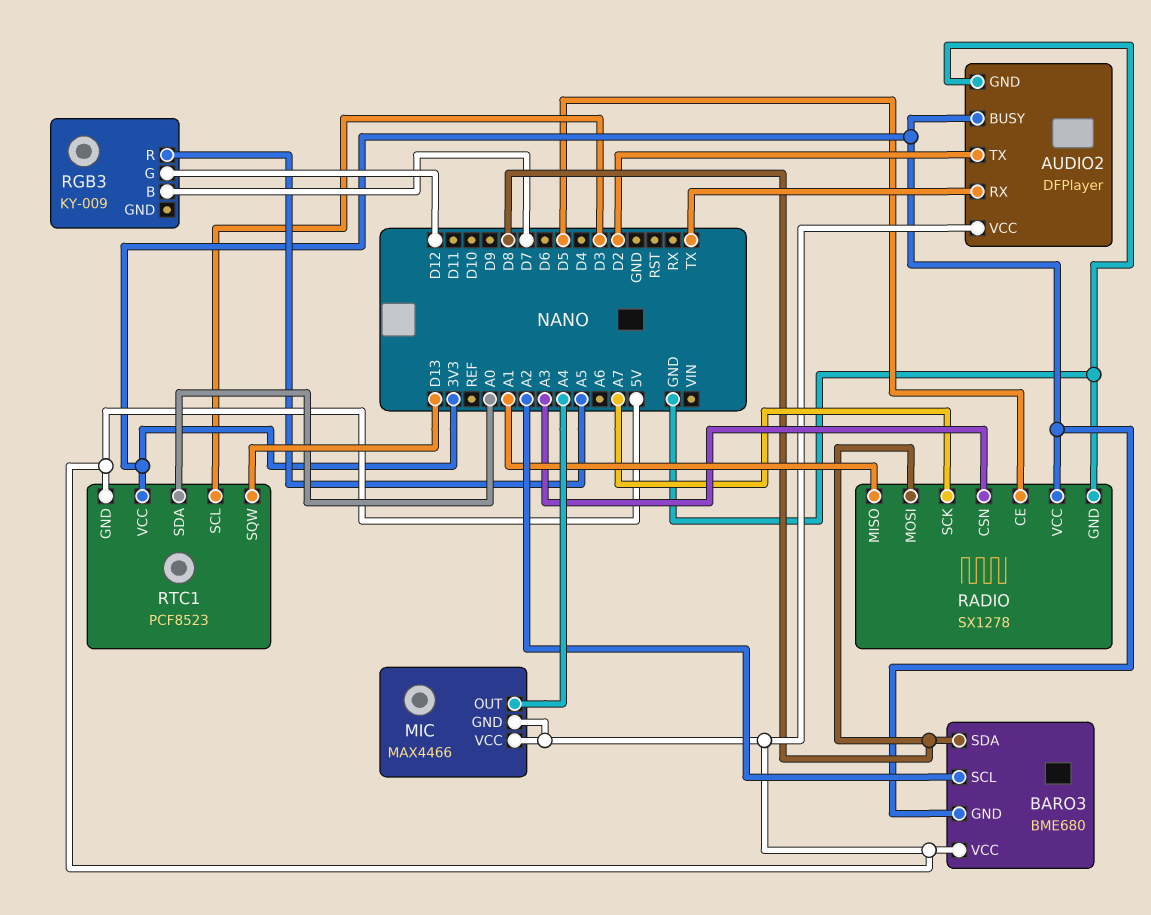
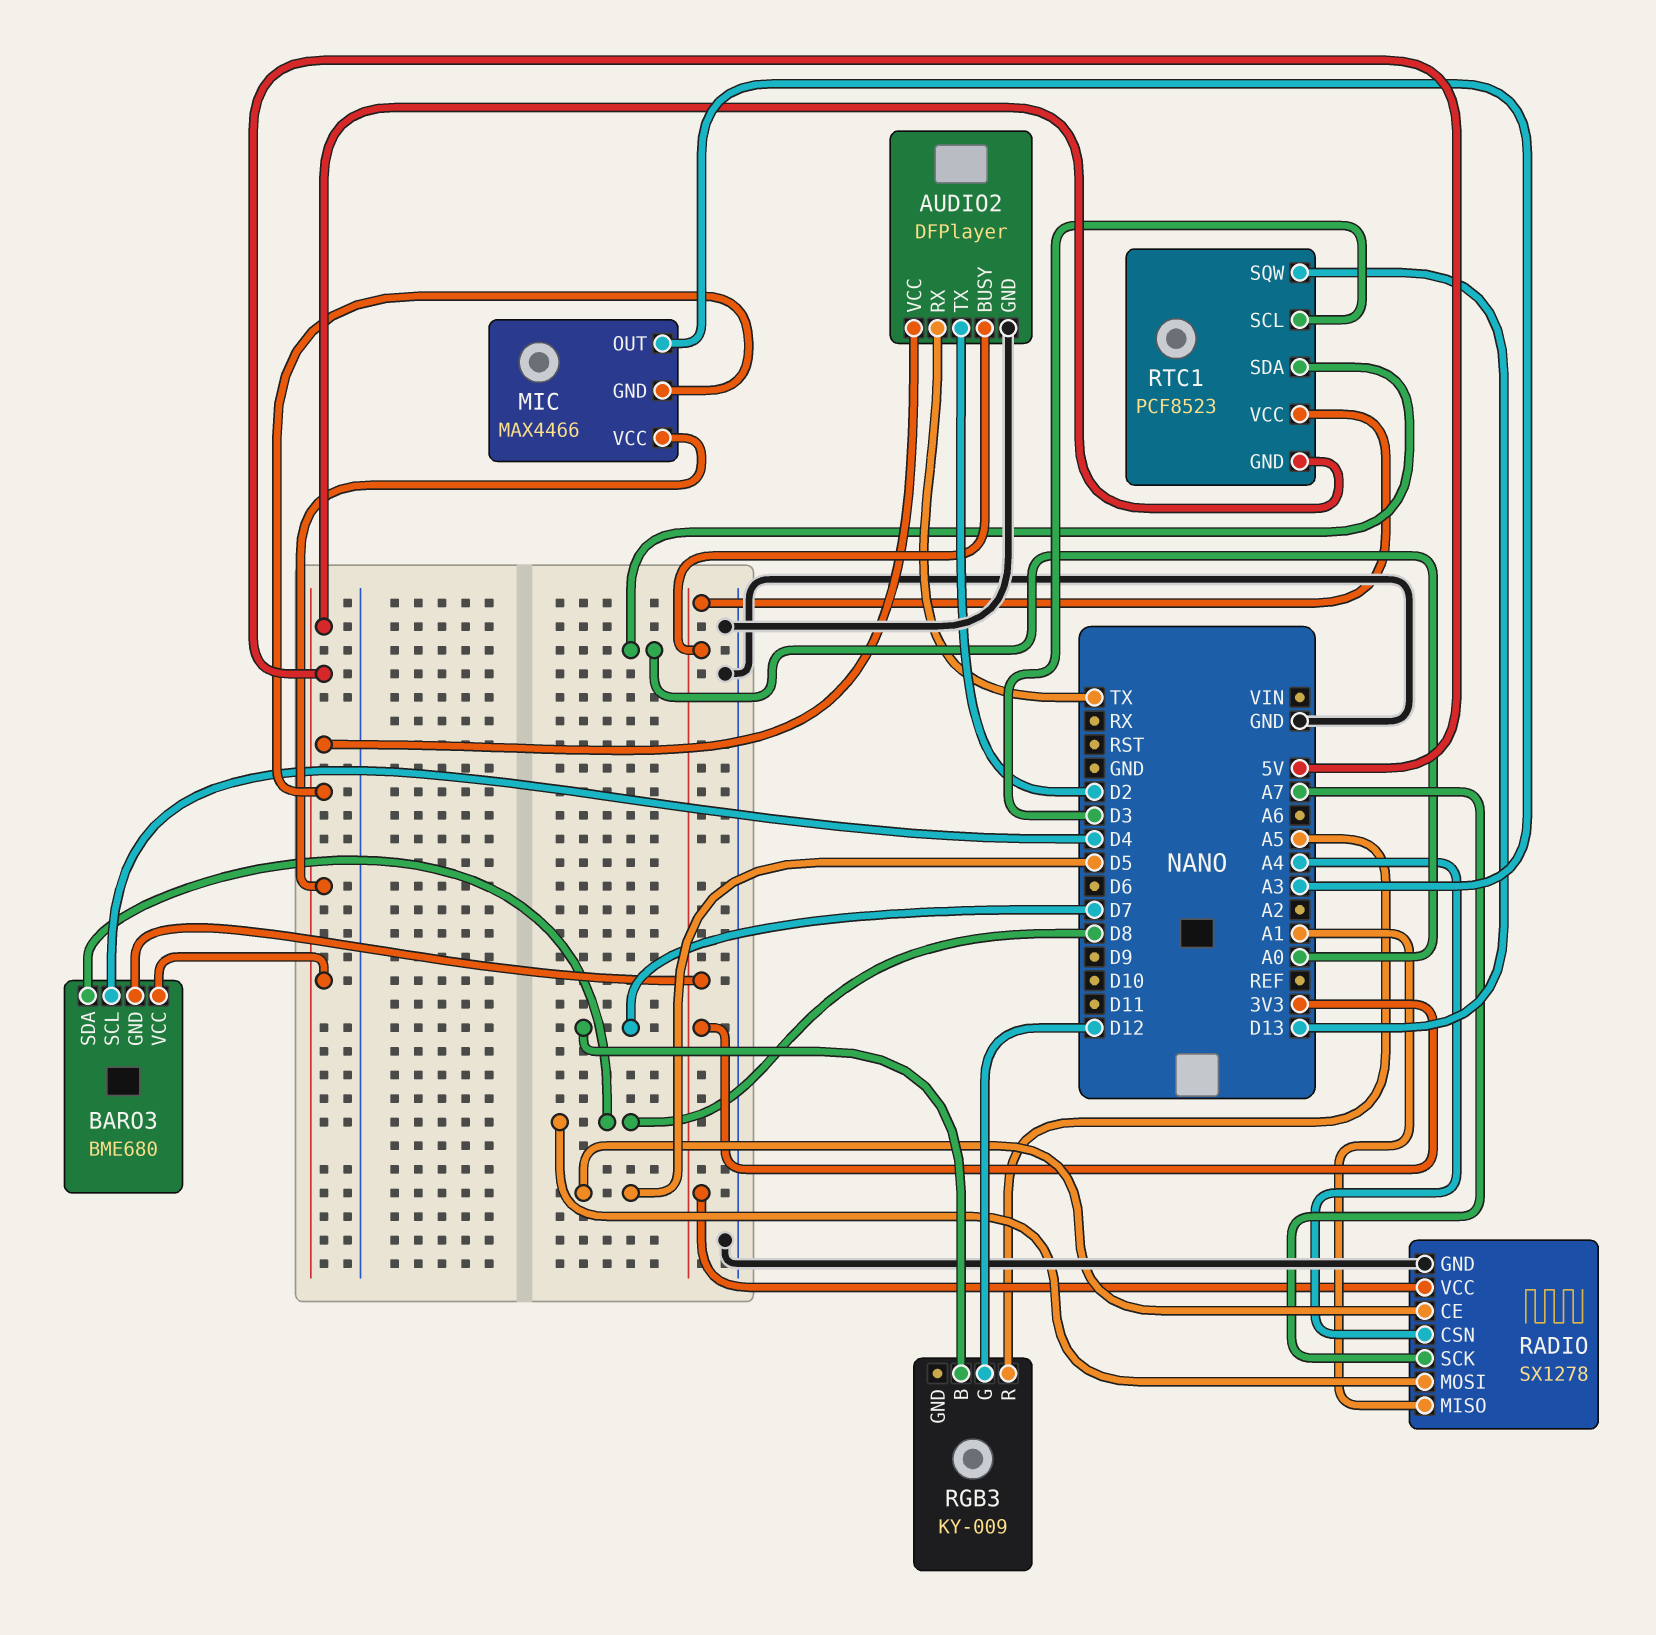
BARO3 pin SCL: A2 -> D4
MIC pin OUT: A4 -> A3
RADIO pin CSN: A3 -> A4

